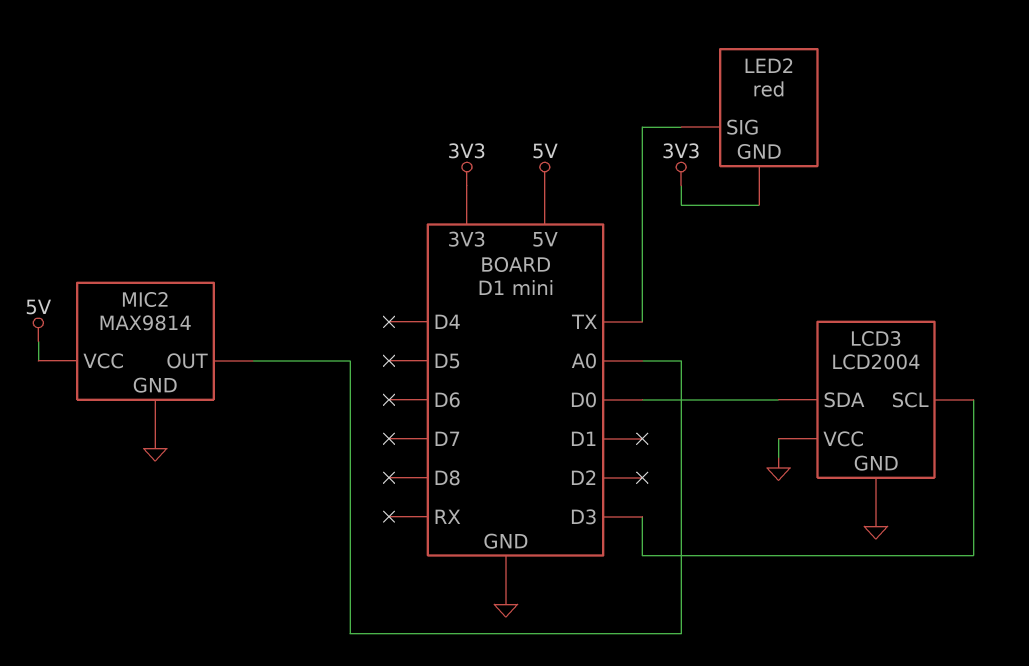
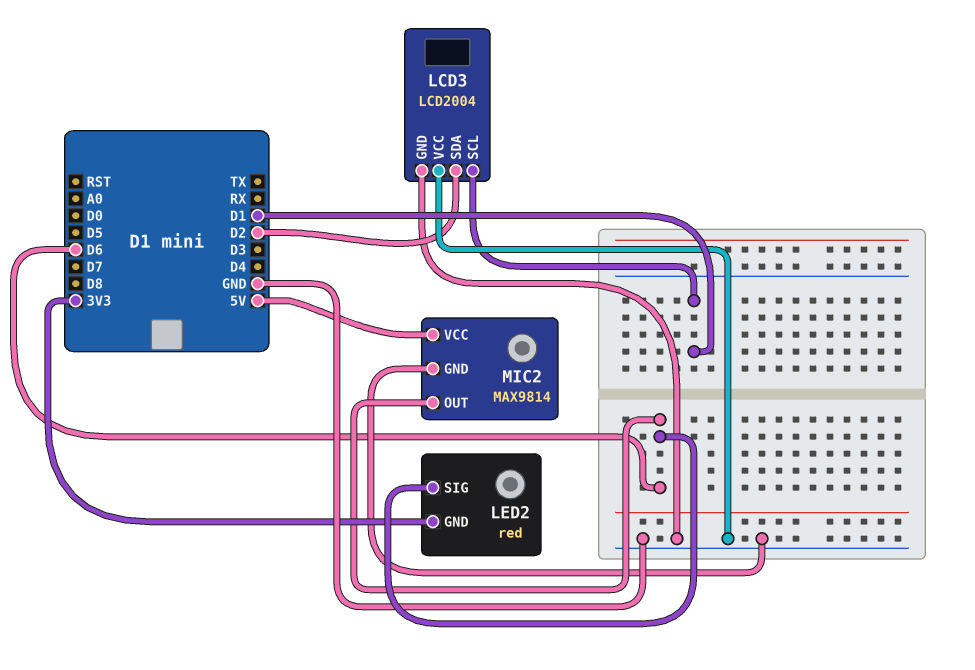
LCD3 pin SCL: D3 -> D1
LCD3 pin SDA: D0 -> D2
LED2 pin SIG: TX -> D6
MIC2 pin OUT: A0 -> D6

